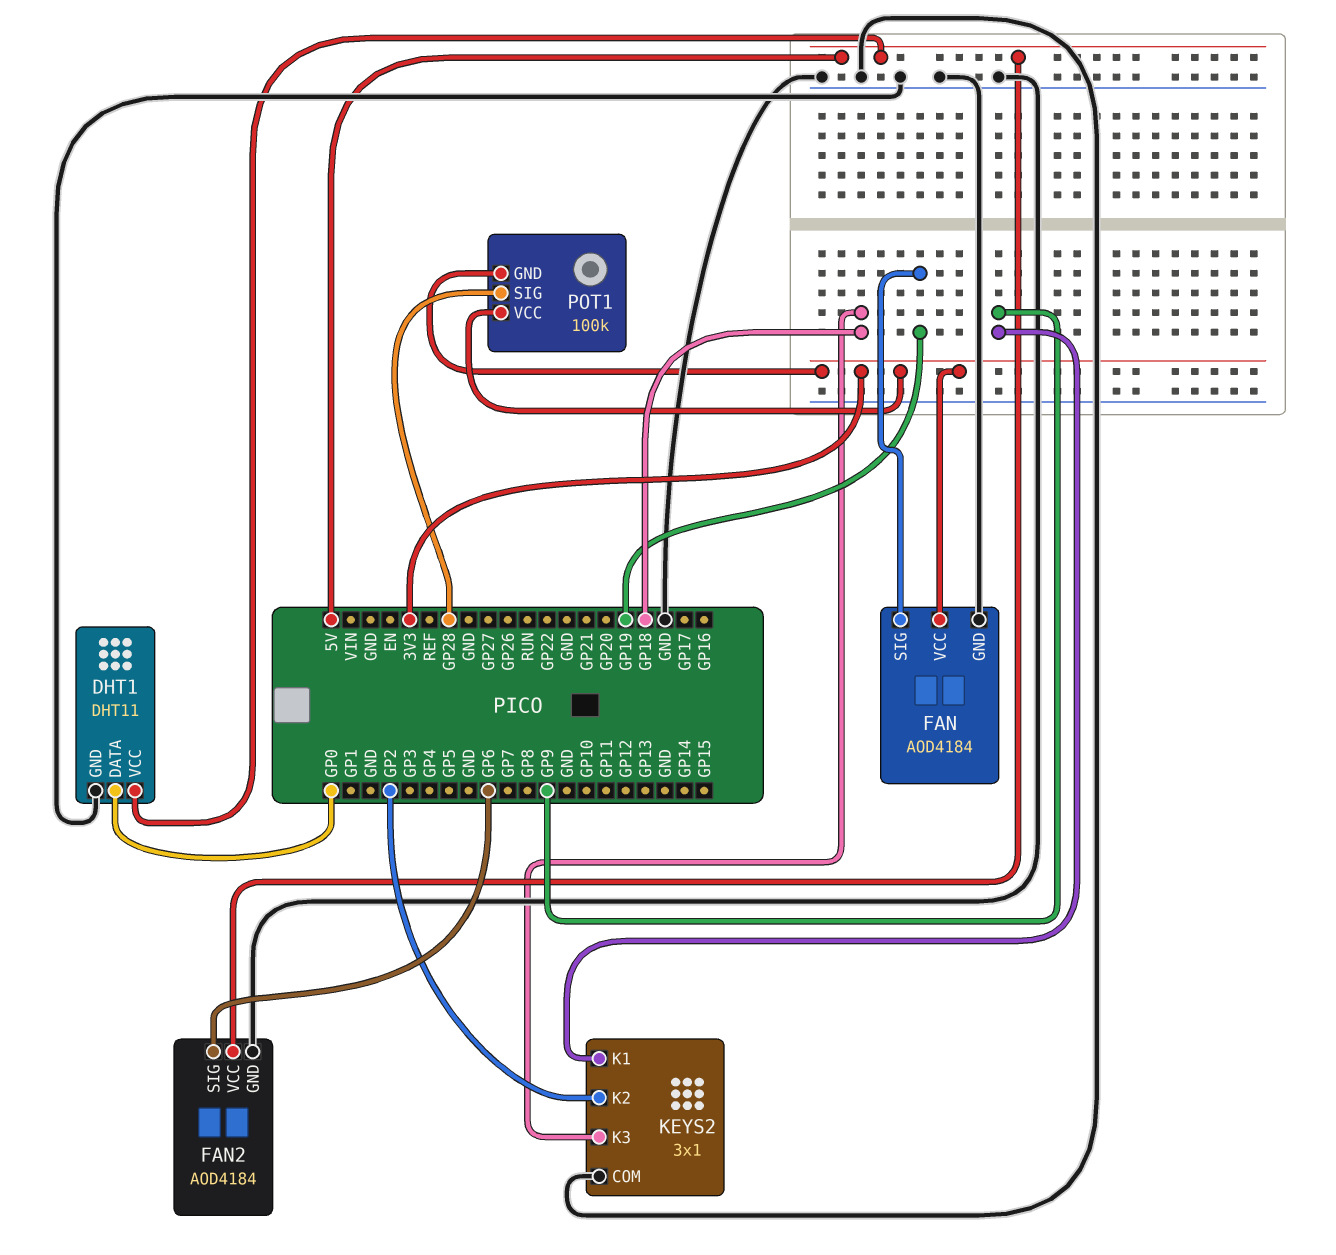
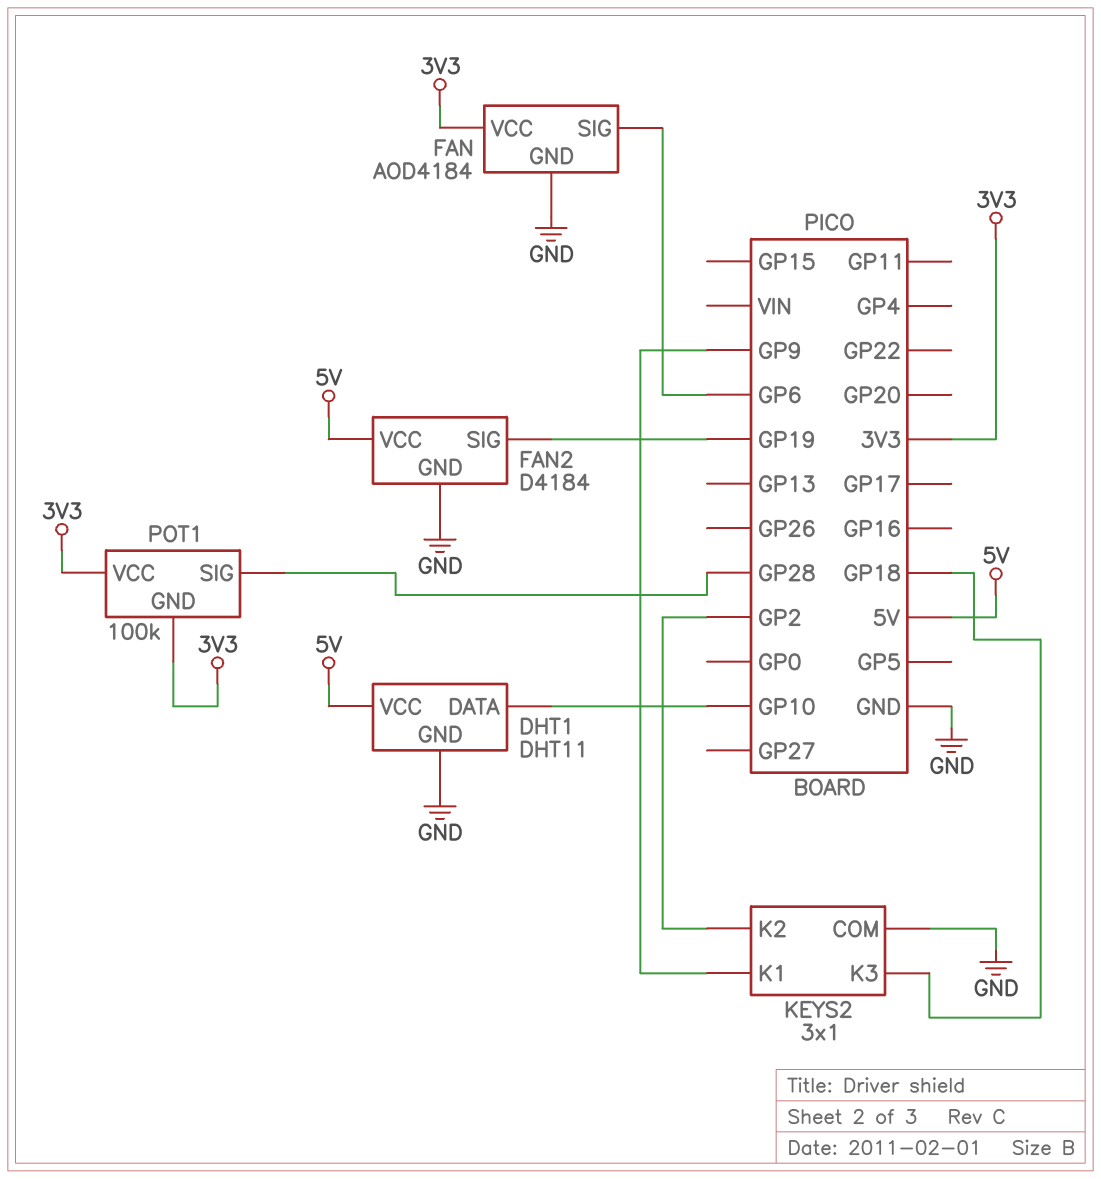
DHT1 pin DATA: GP0 -> GP10
FAN pin SIG: GP19 -> GP6
FAN2: AOD4184 -> D4184
FAN2 pin SIG: GP6 -> GP19

